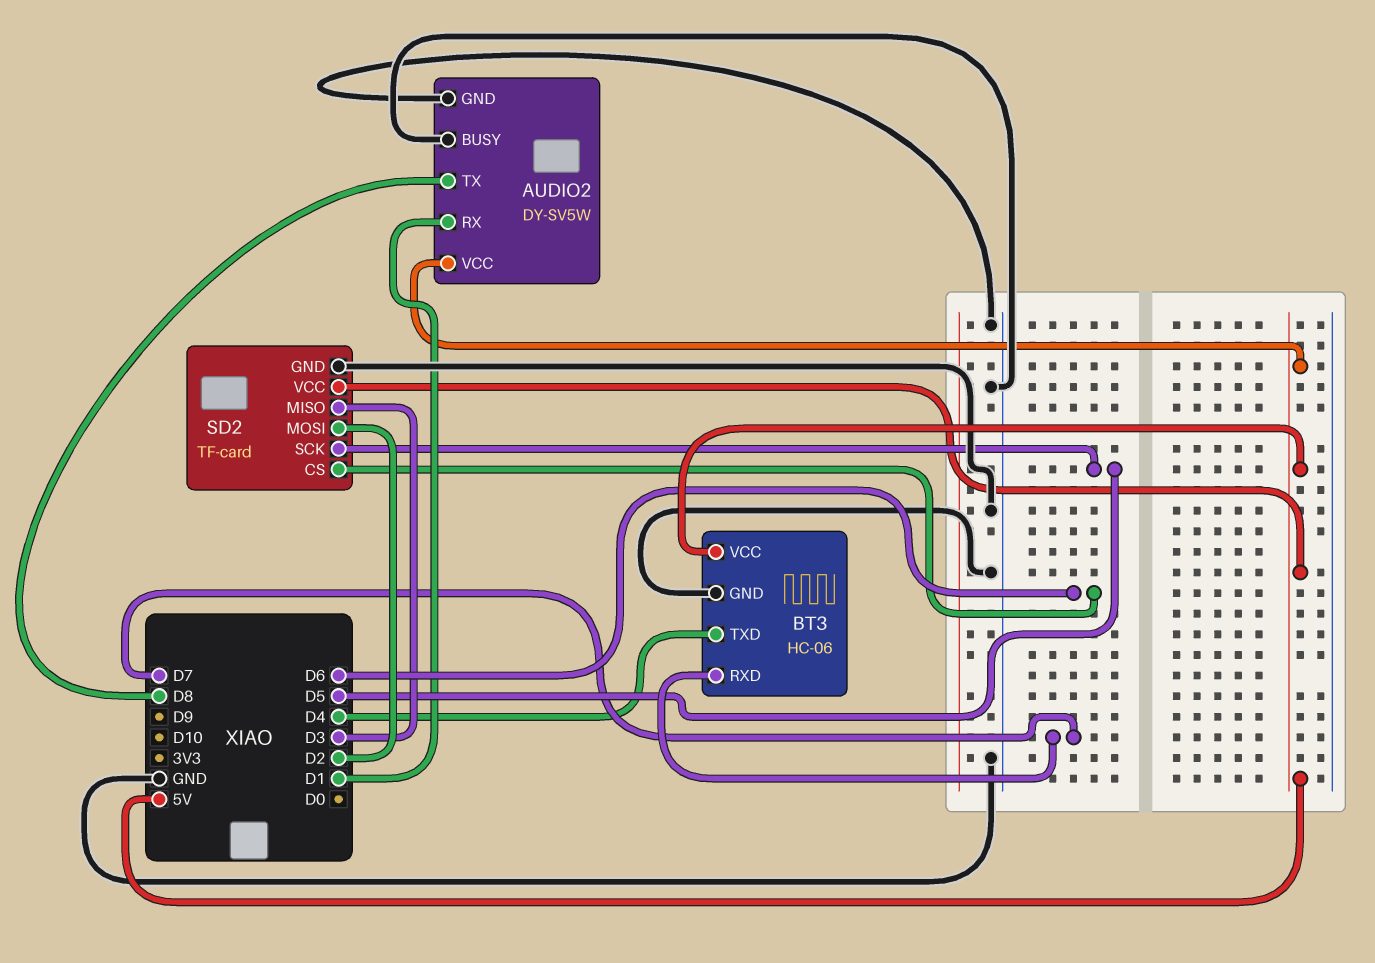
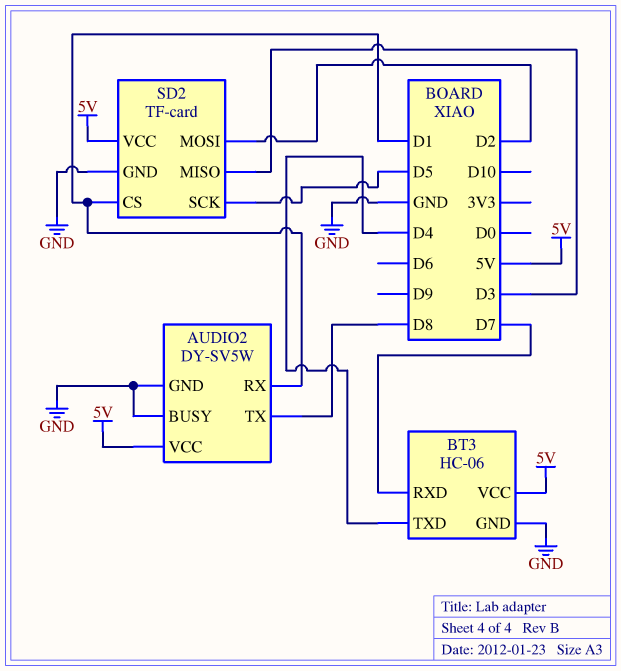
SD2 pin CS: D6 -> D1

